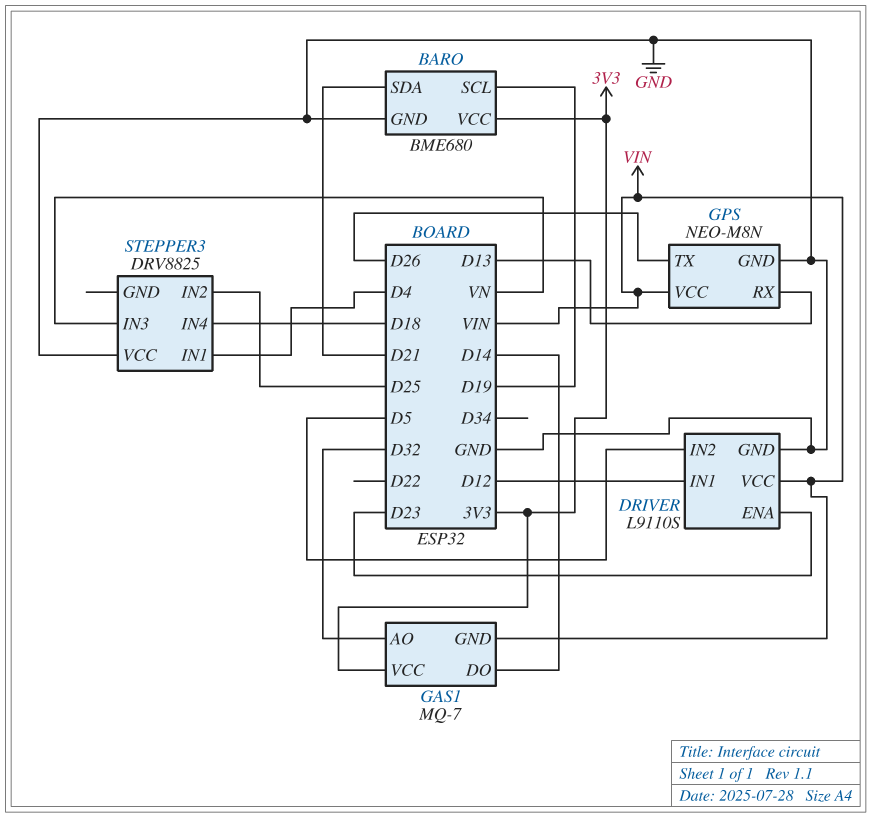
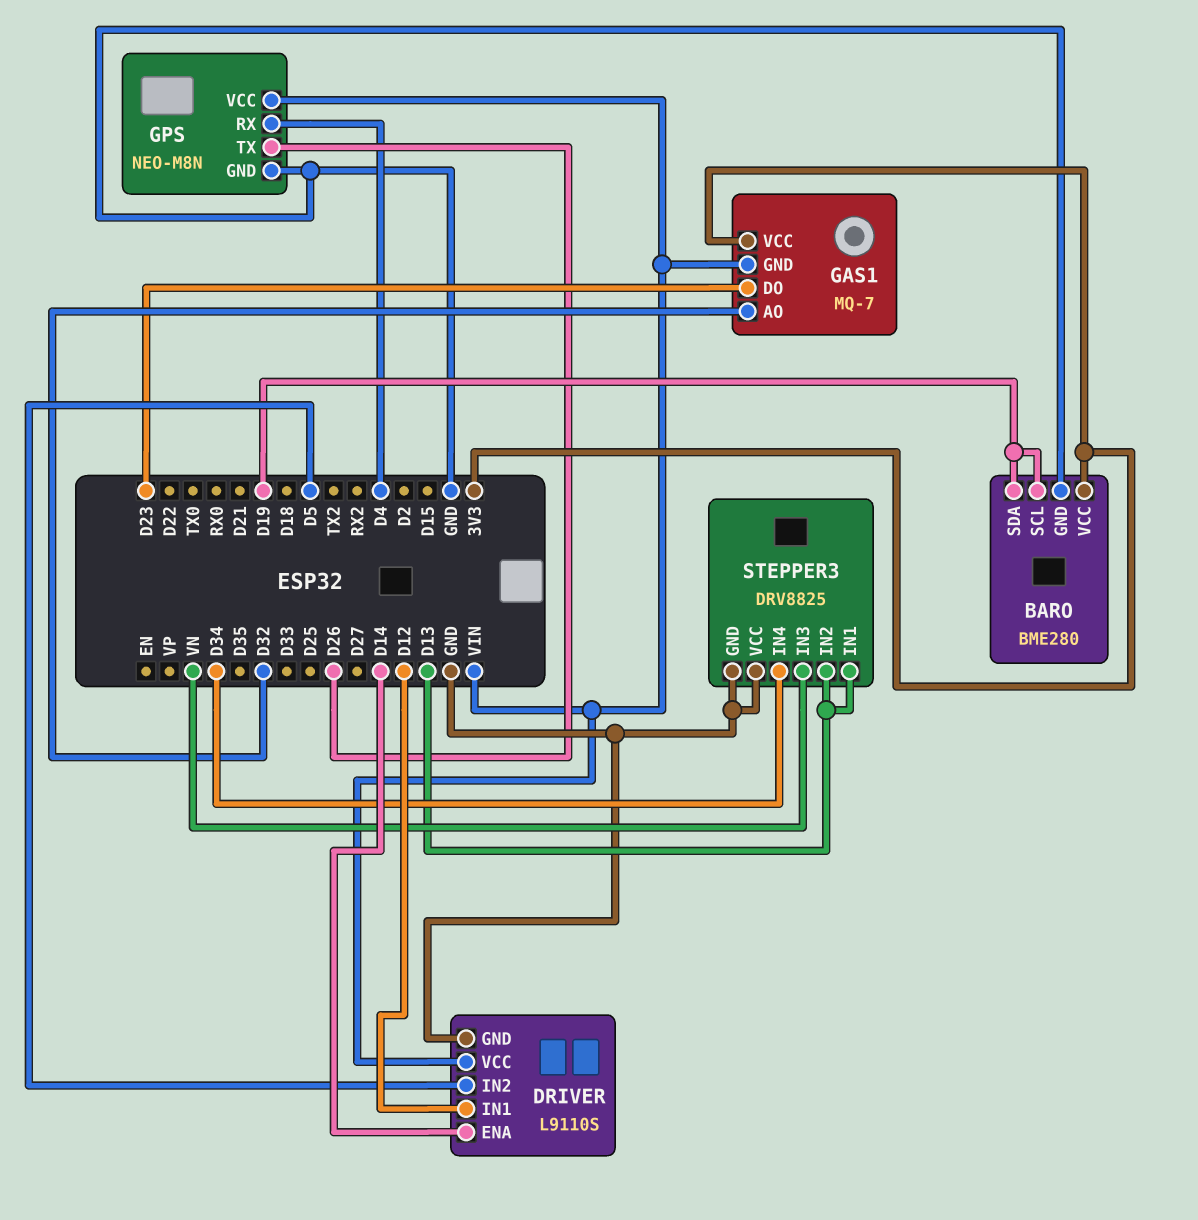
BARO: BME680 -> BME280
BARO pin SDA: D21 -> D19
DRIVER pin ENA: D23 -> D14
GAS1 pin DO: D14 -> D23
GPS pin RX: D13 -> D4
STEPPER3 pin GND: none -> GND
STEPPER3 pin IN1: D4 -> D13
STEPPER3 pin IN2: D25 -> D13
STEPPER3 pin IN4: D18 -> D34

